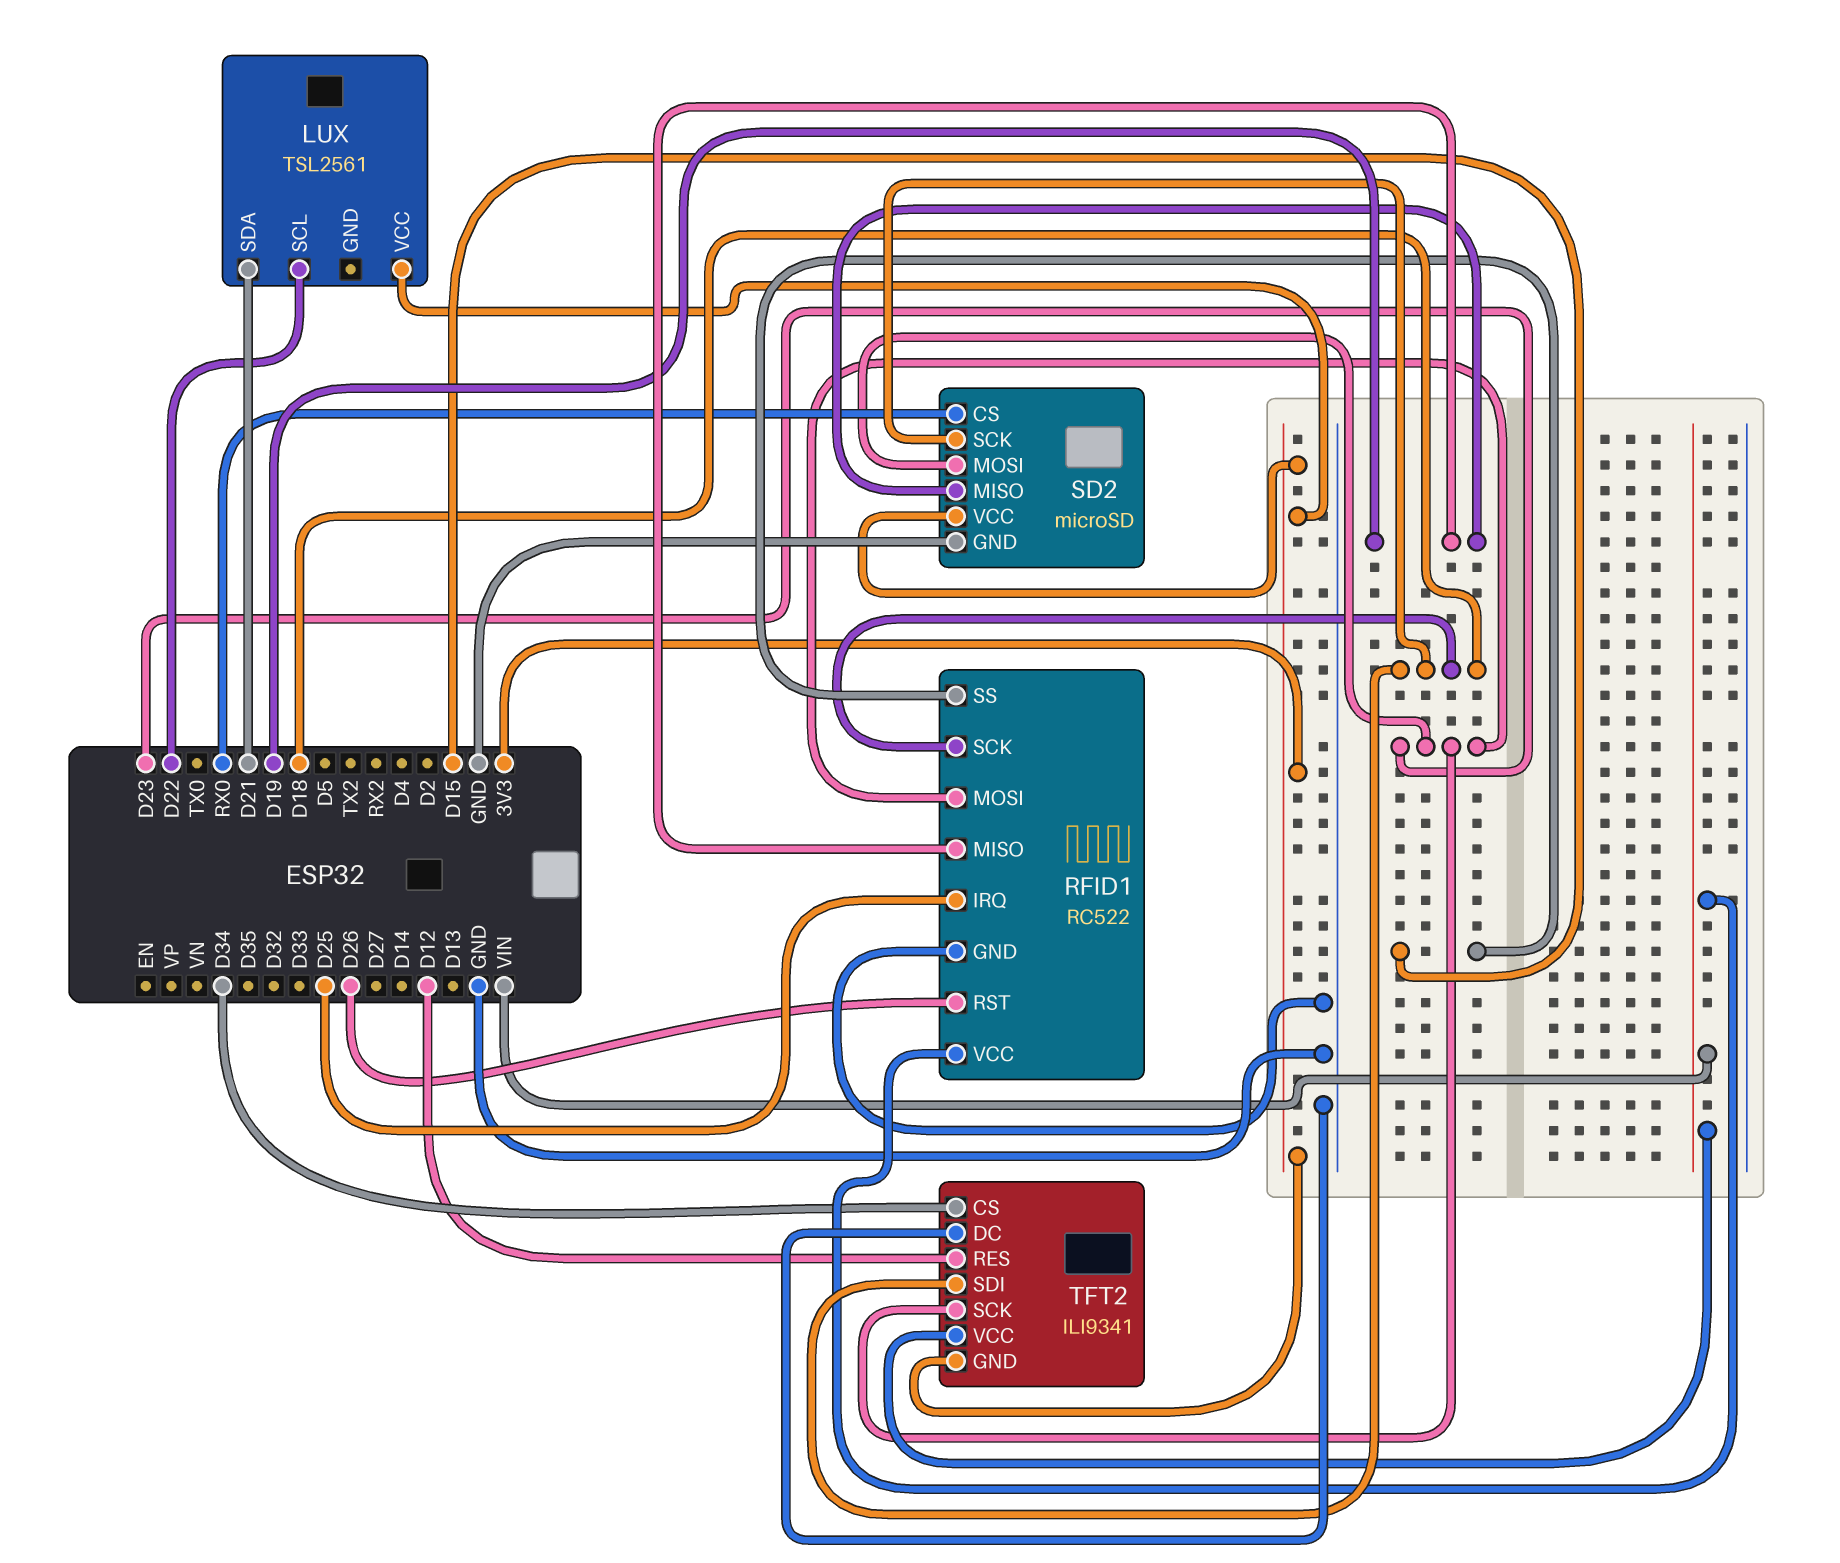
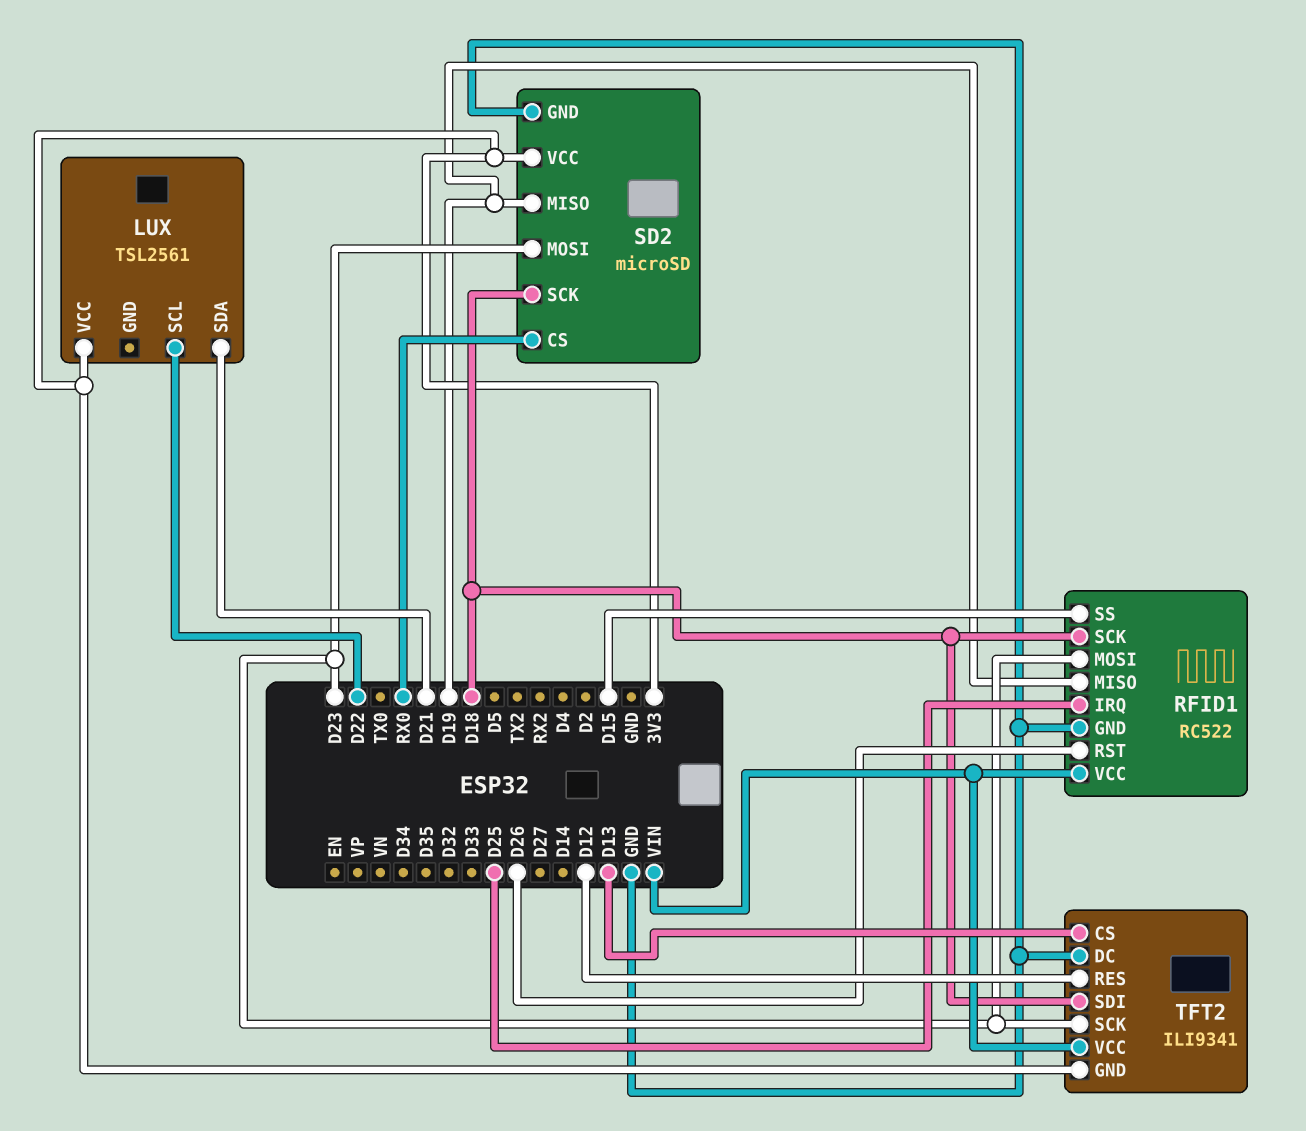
TFT2 pin CS: D34 -> D13

